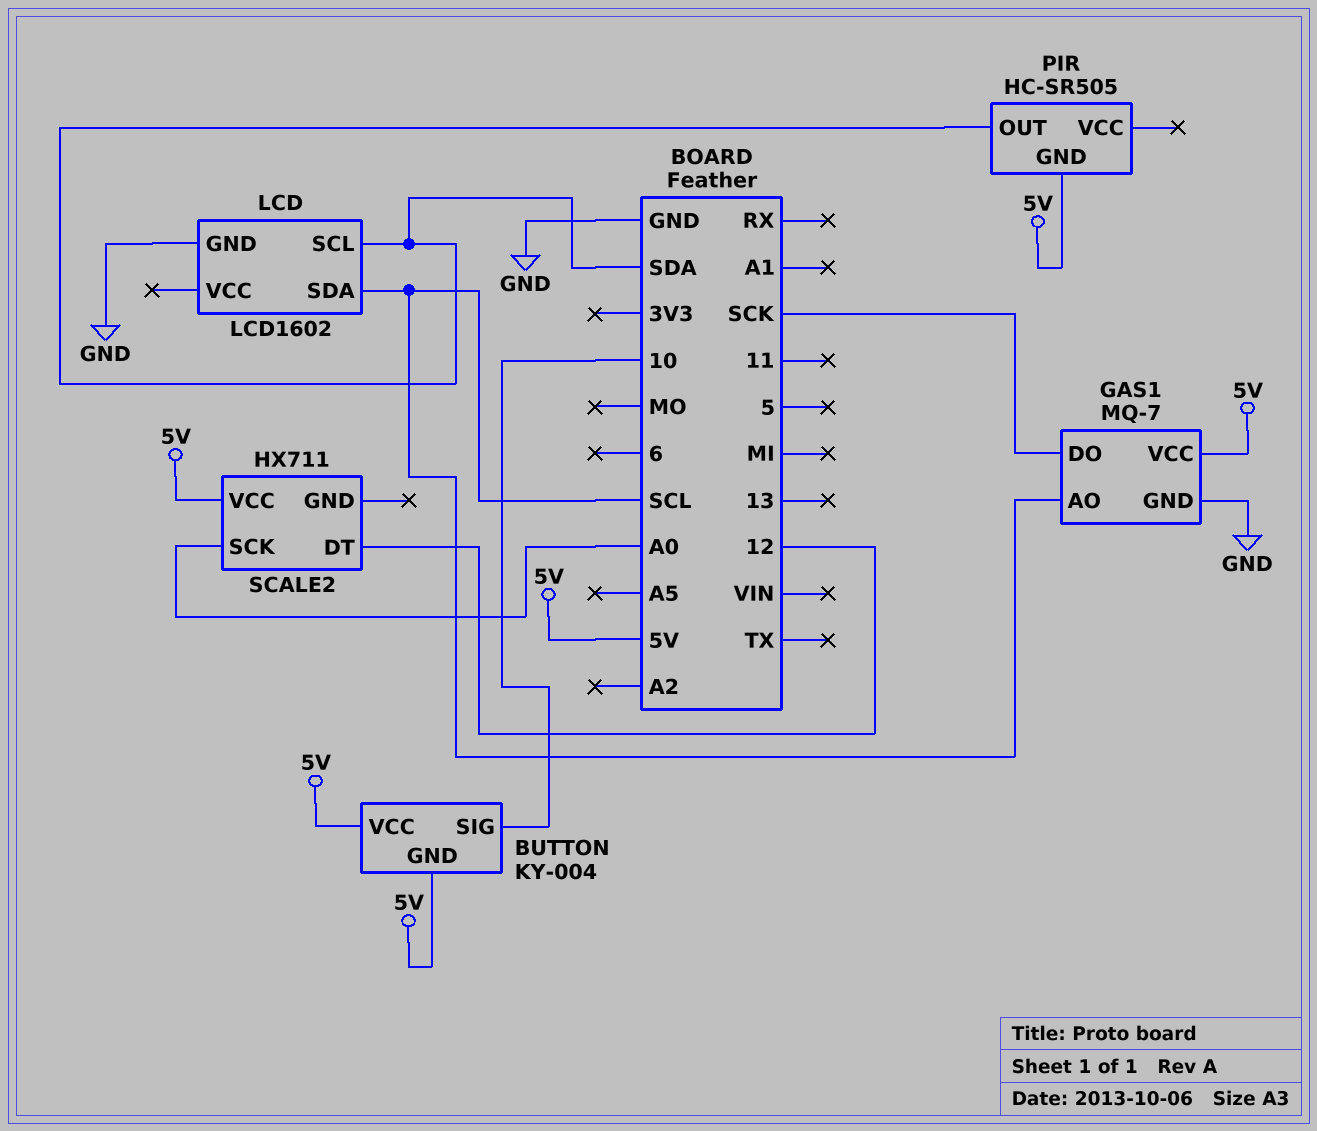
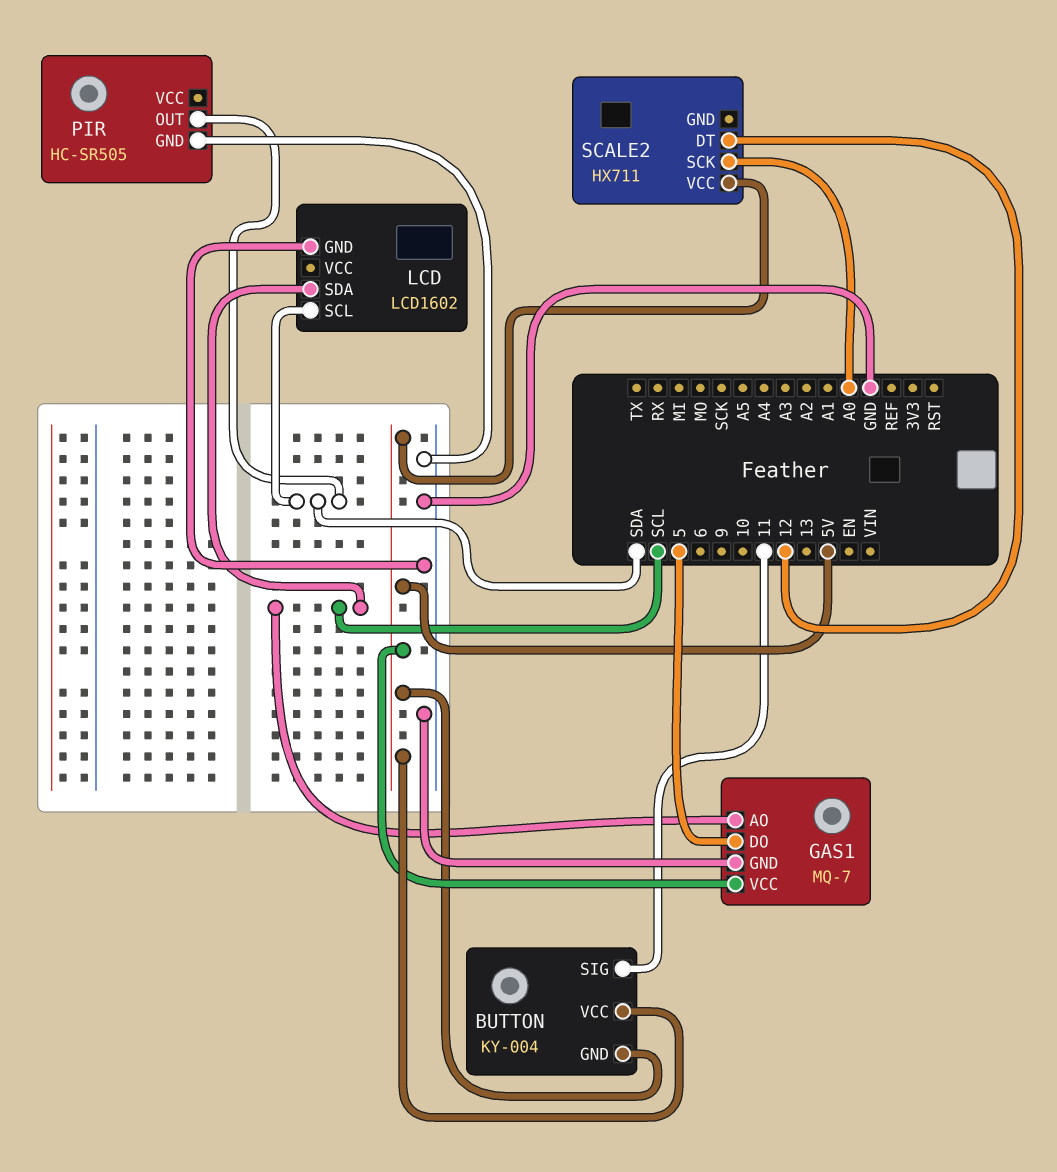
BUTTON pin SIG: 10 -> 11
GAS1 pin DO: SCK -> 5
PIR pin GND: 5V -> GND

